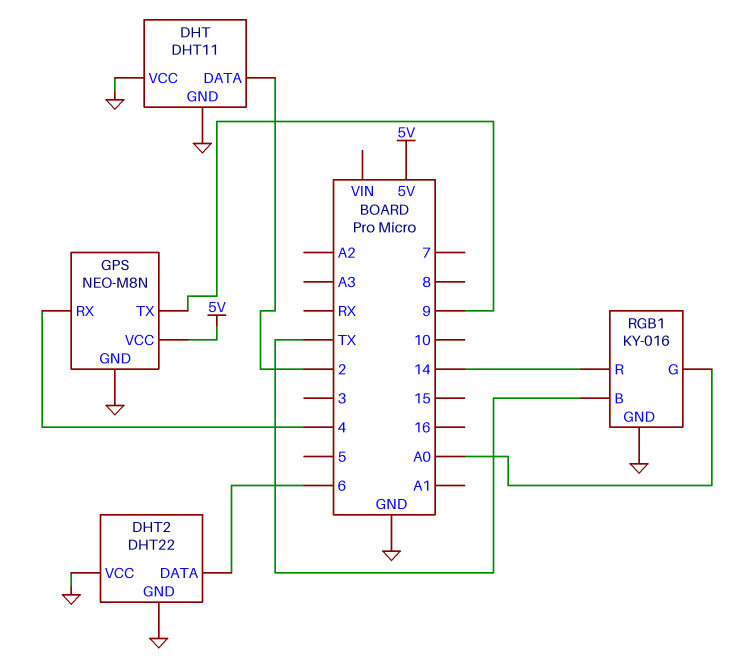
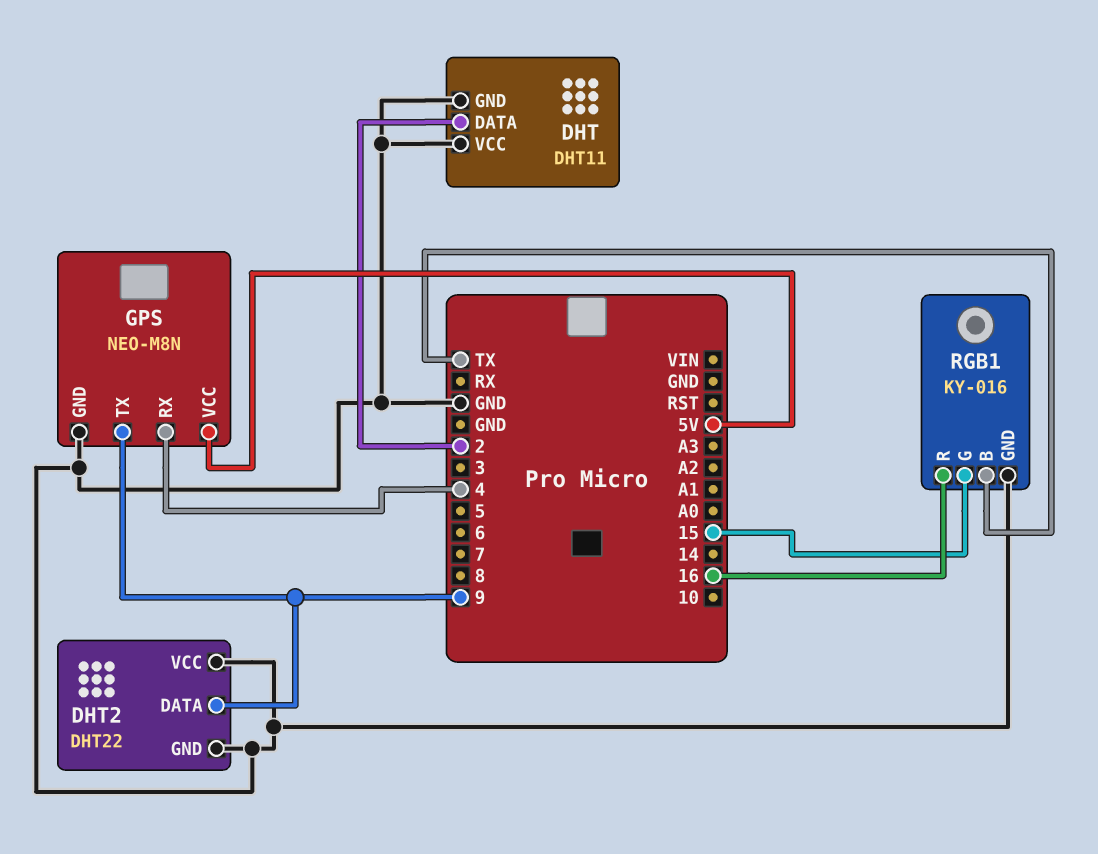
DHT2 pin DATA: 6 -> 9
RGB1 pin G: A0 -> 15
RGB1 pin R: 14 -> 16

